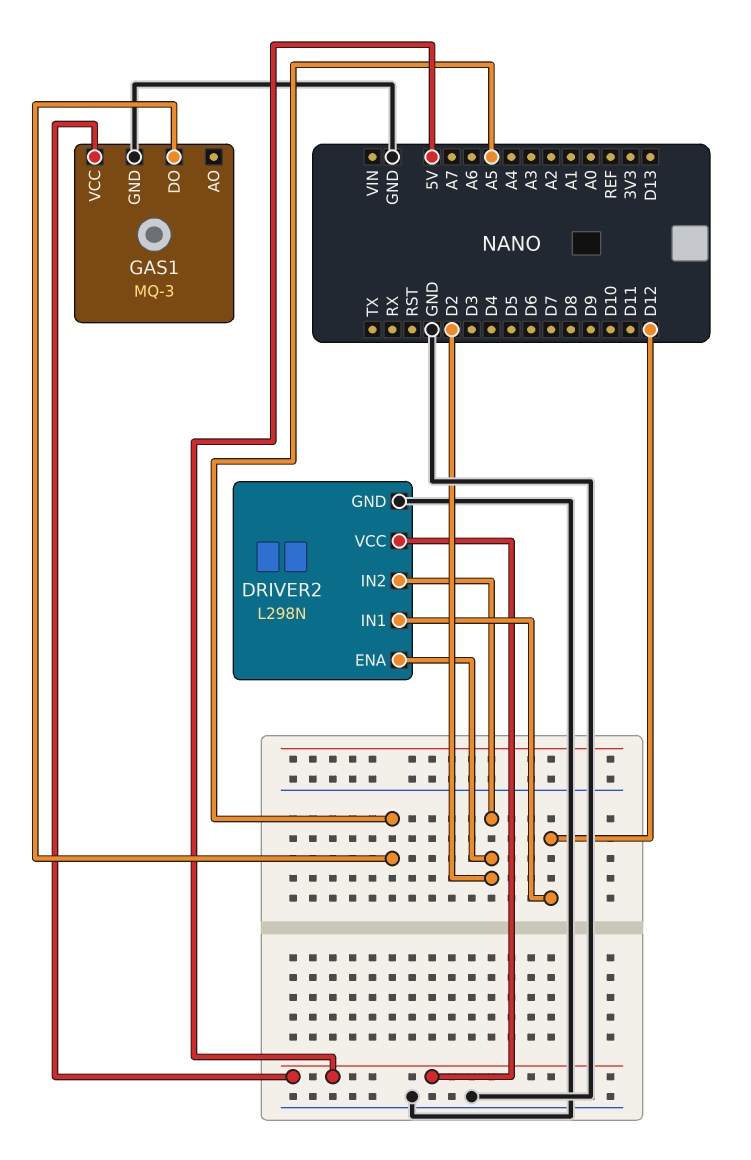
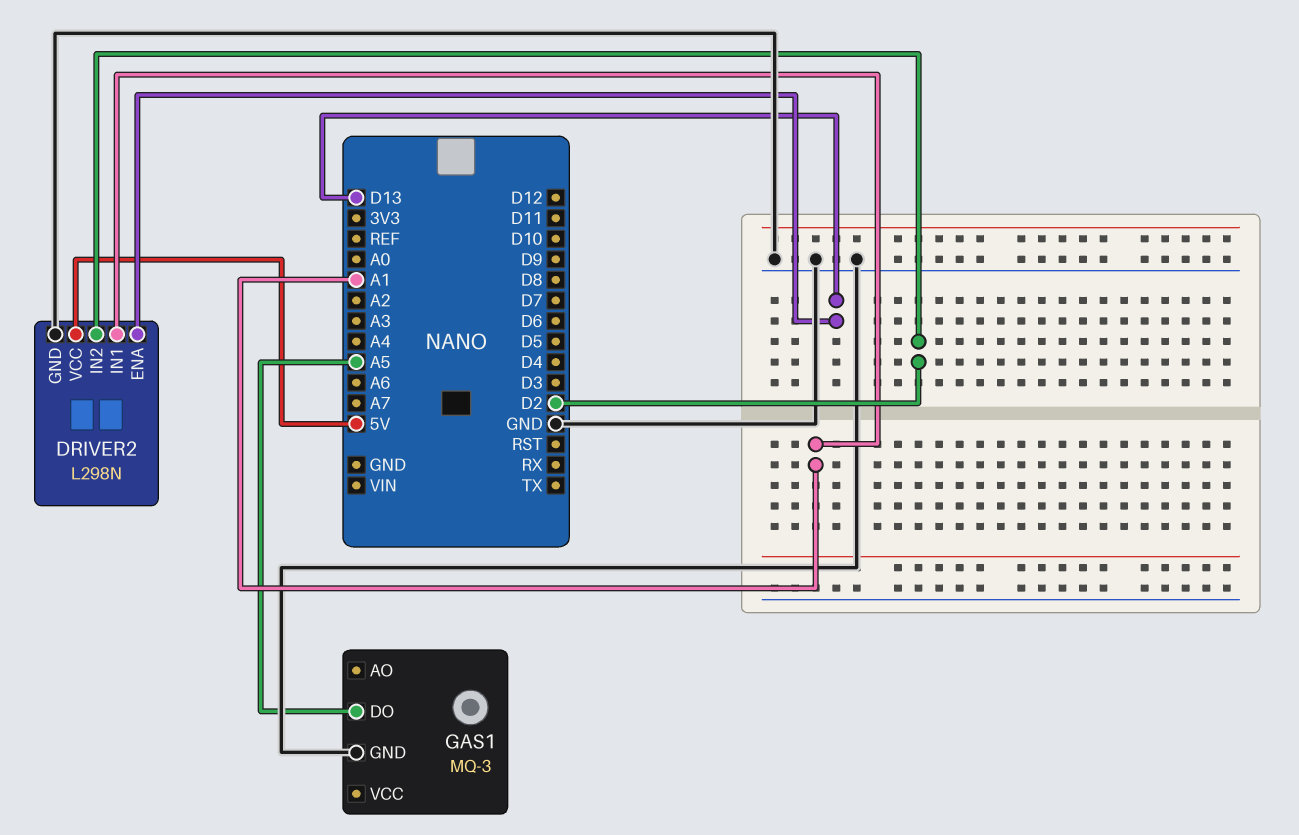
DRIVER2 pin ENA: D2 -> D13
DRIVER2 pin IN1: D12 -> A1
GAS1 pin VCC: 5V -> none

